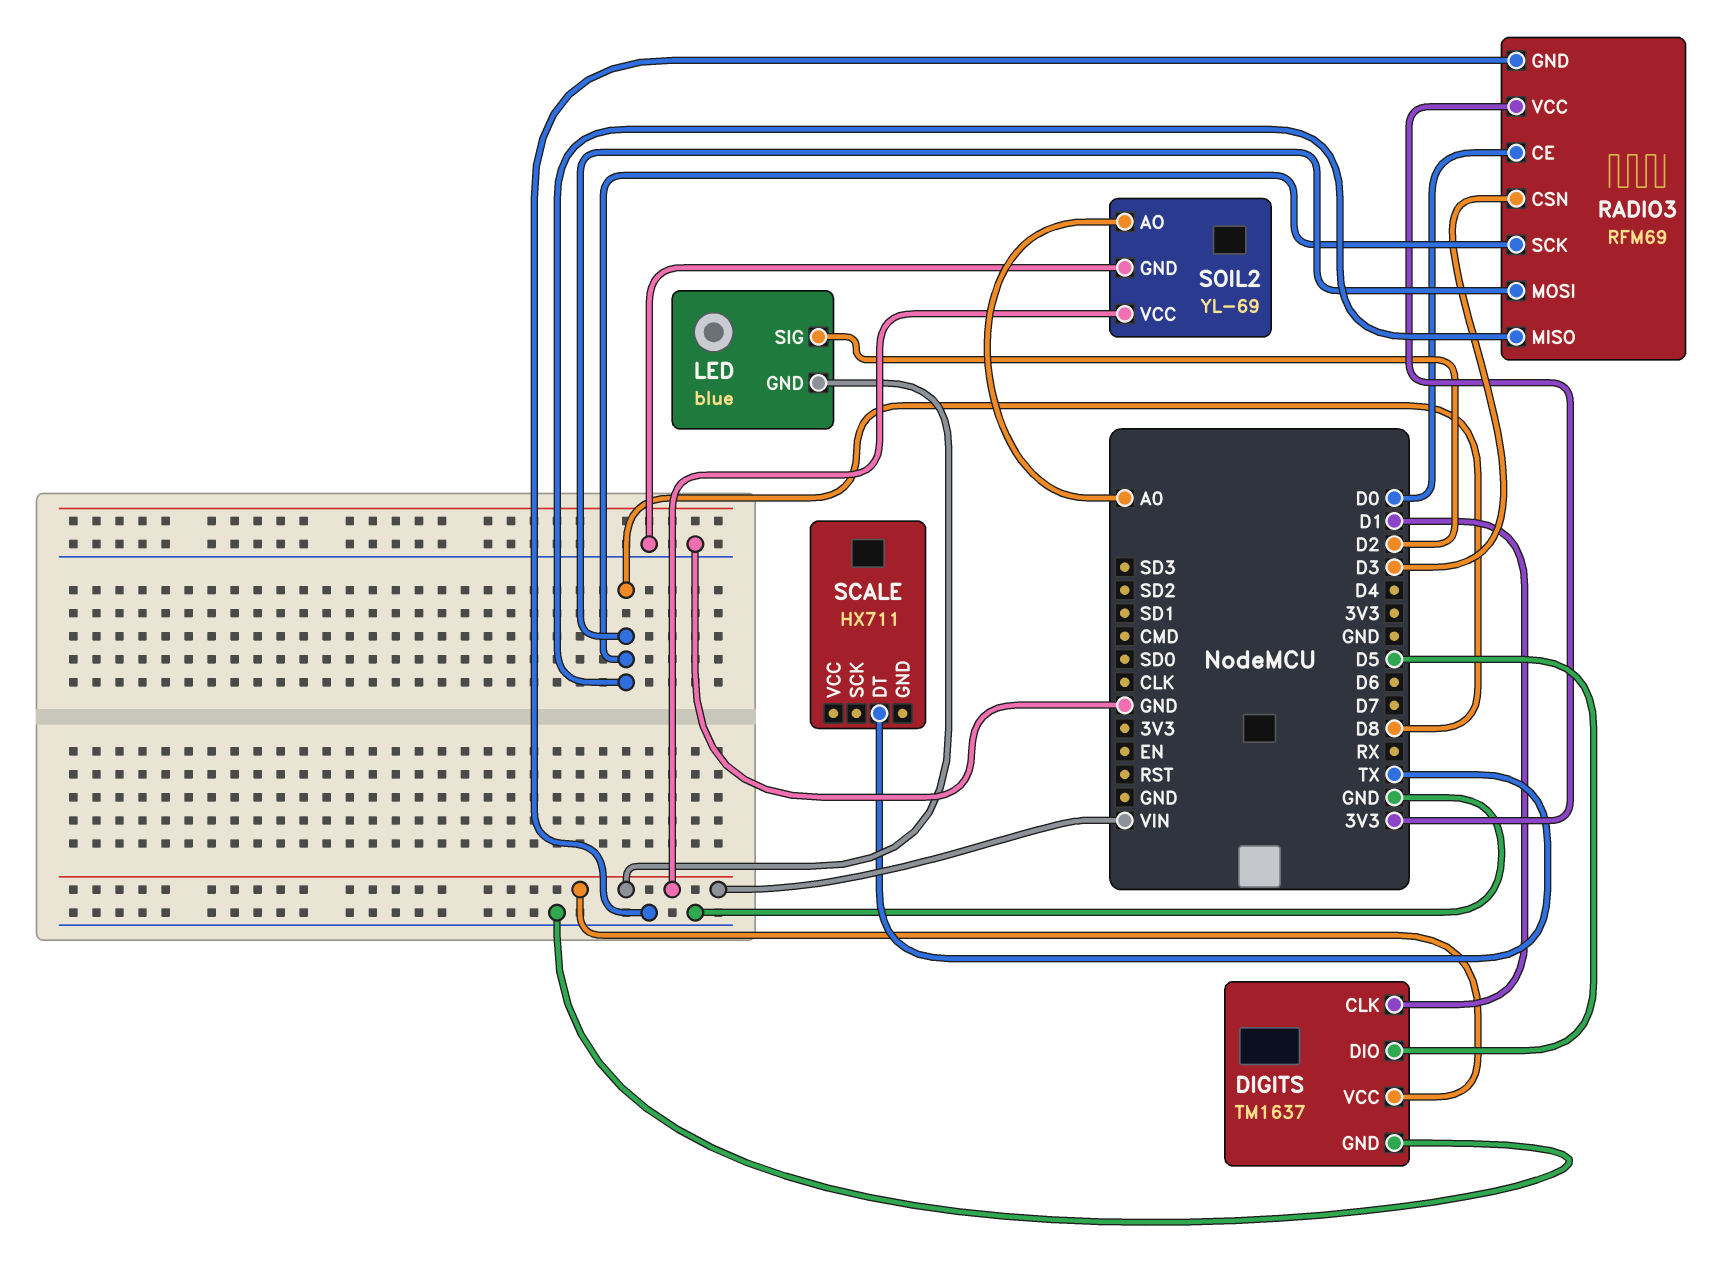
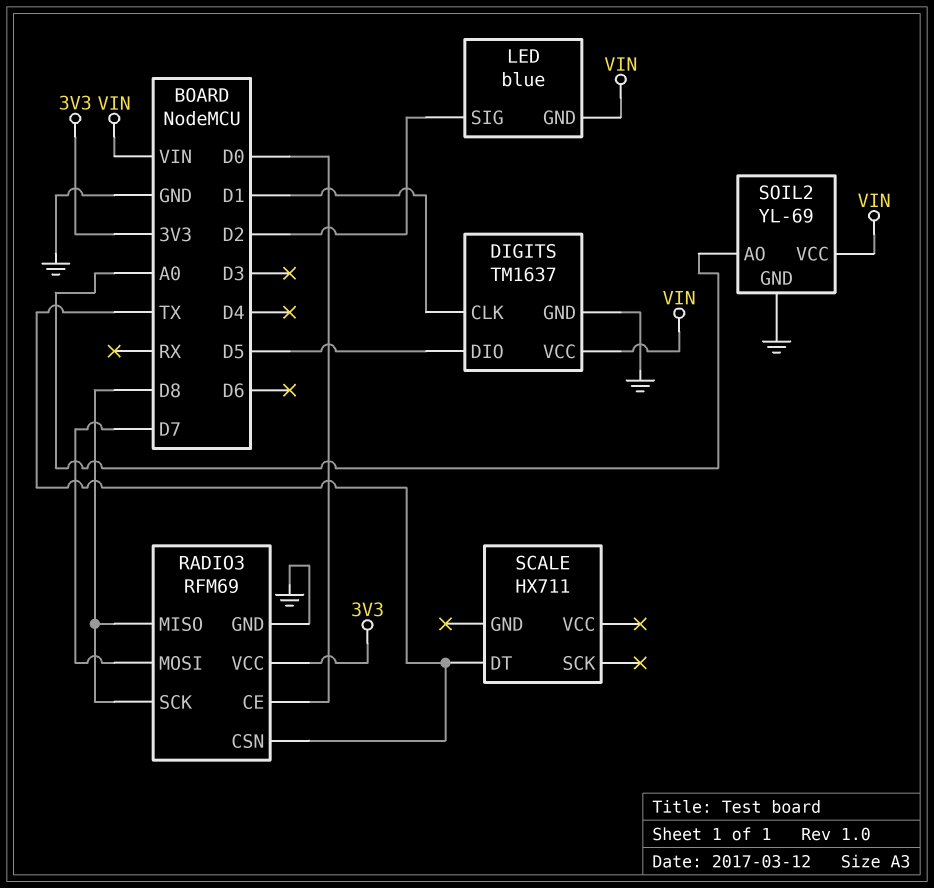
RADIO3 pin CSN: D3 -> TX
RADIO3 pin MOSI: D8 -> D7

